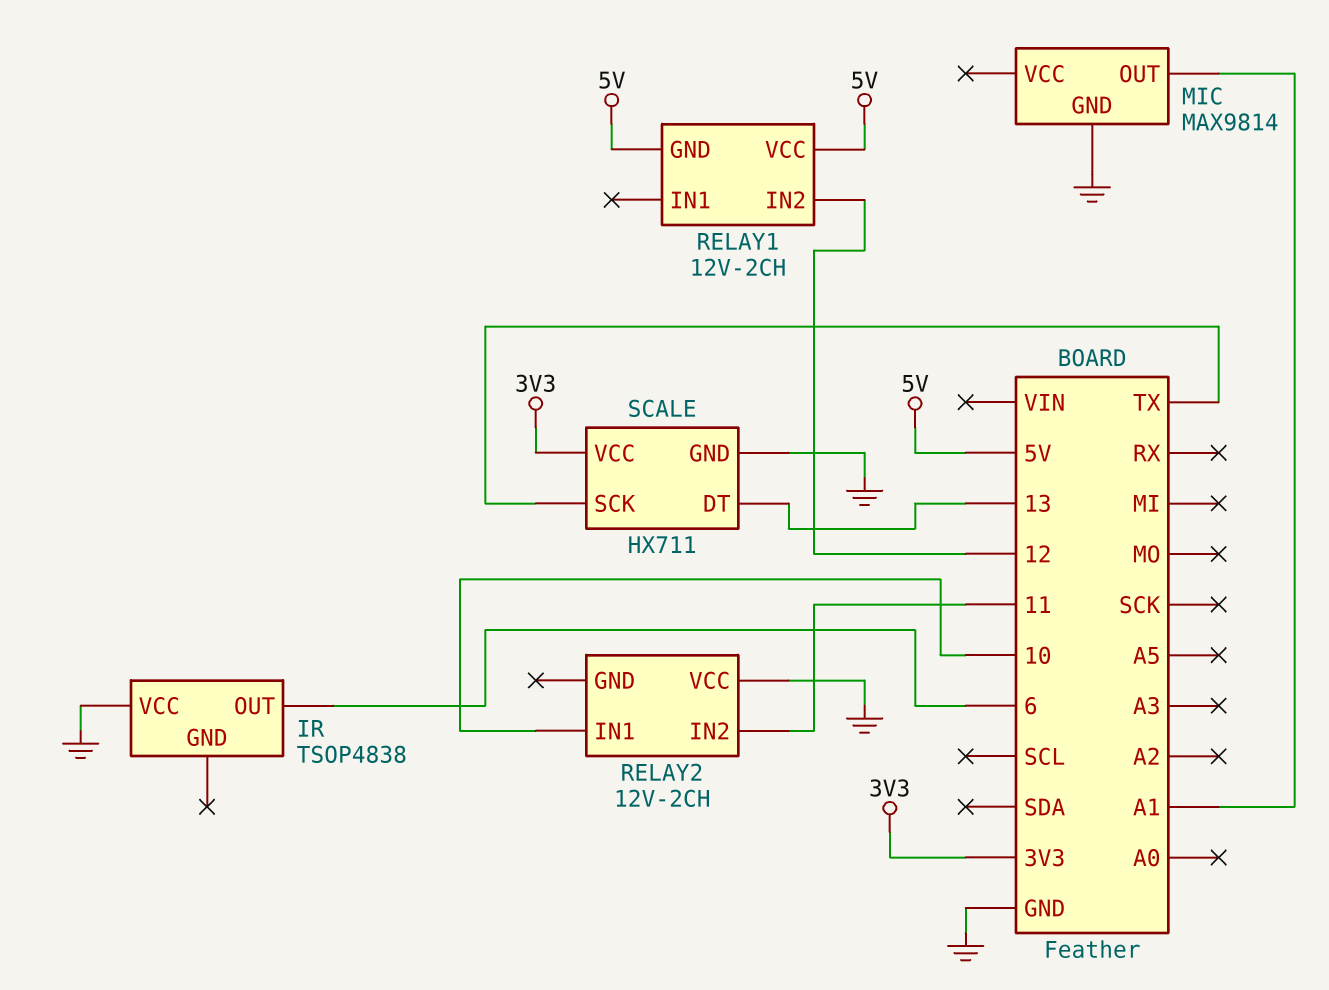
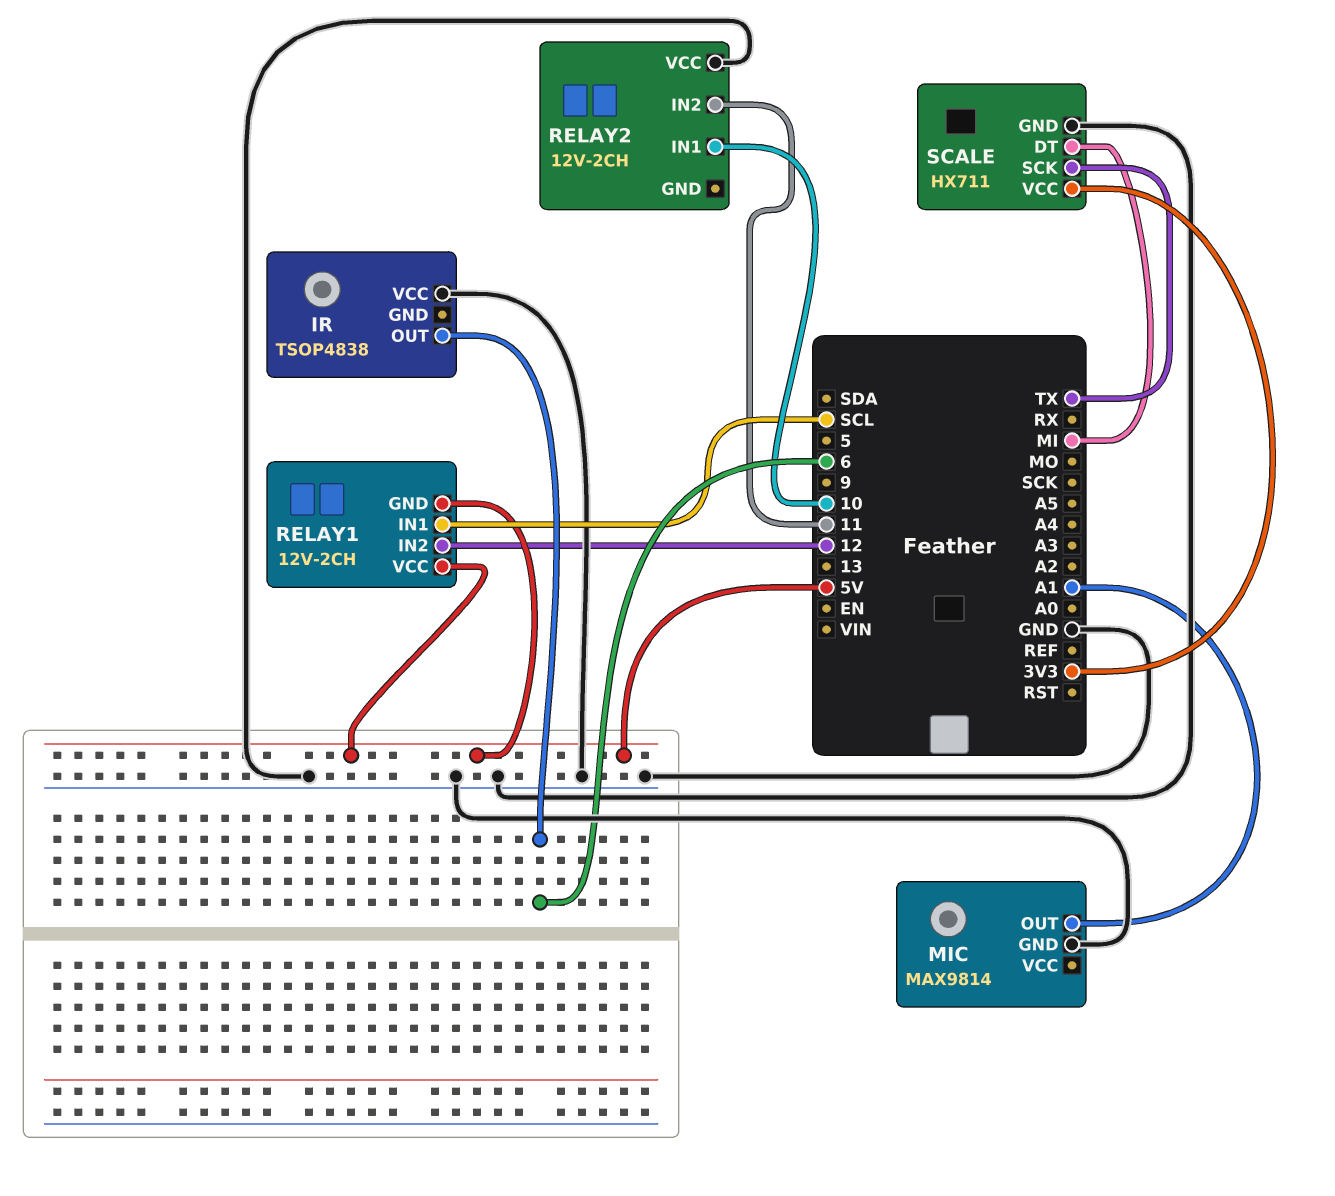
RELAY1 pin IN1: none -> SCL
SCALE pin DT: 13 -> MI

